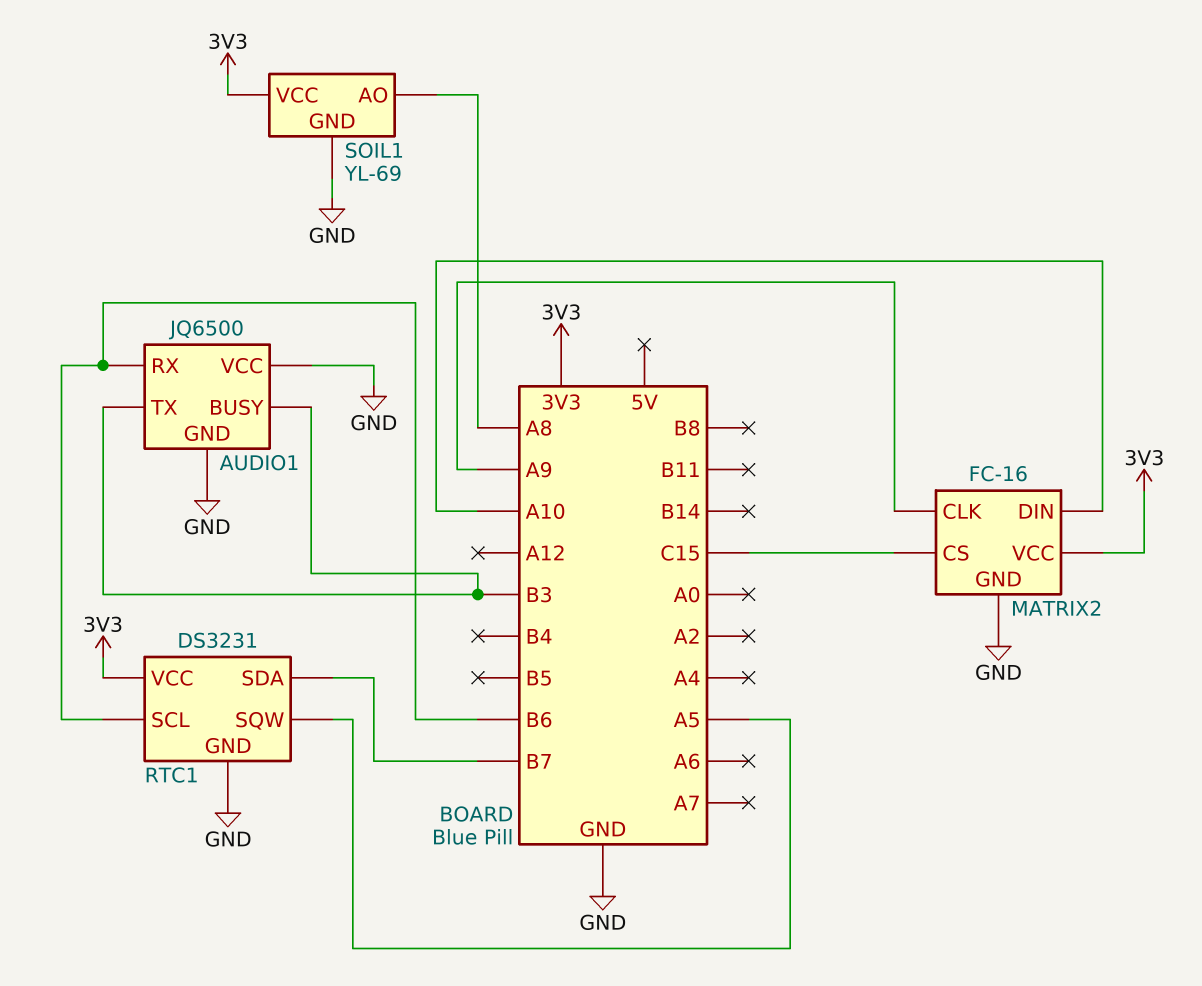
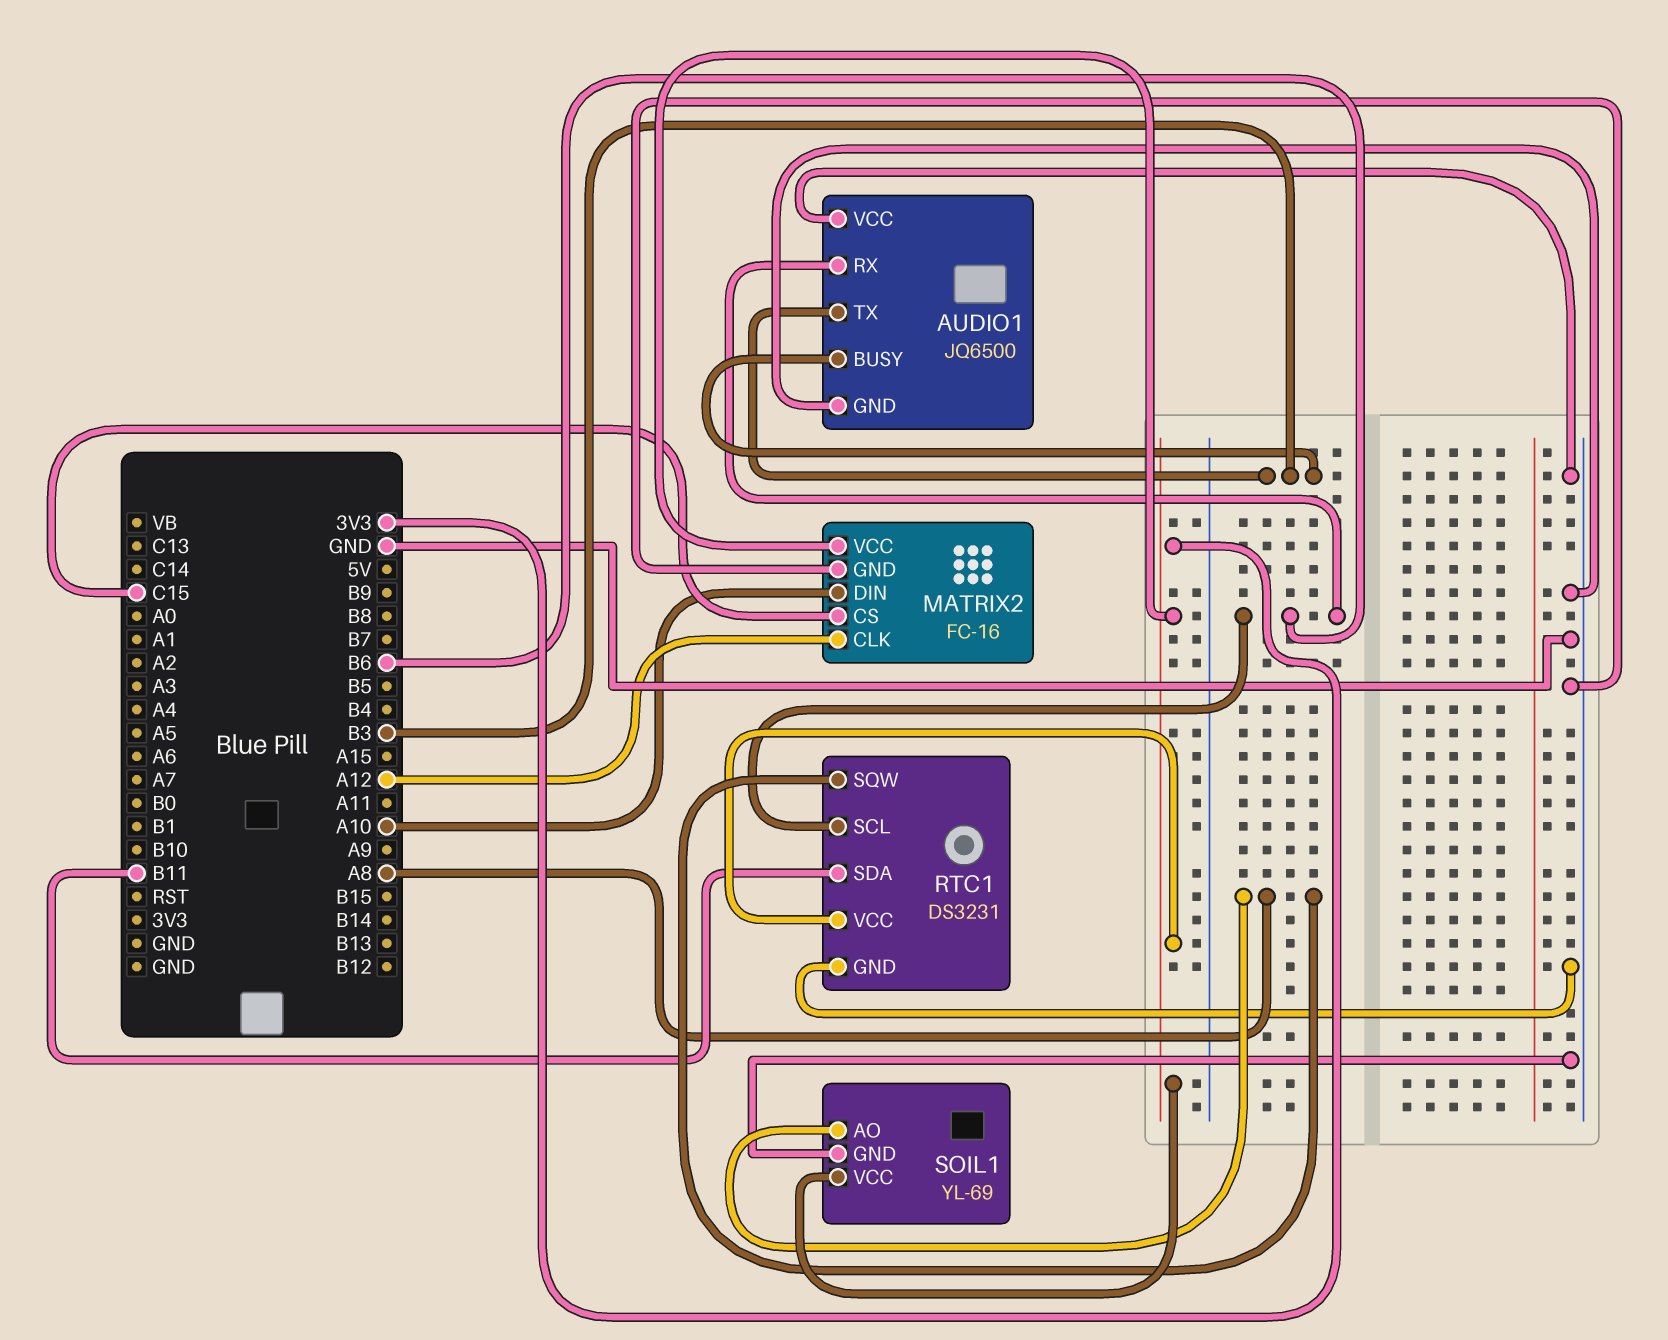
MATRIX2 pin CLK: A9 -> A12
RTC1 pin SDA: B7 -> B11
RTC1 pin SQW: A5 -> A8

